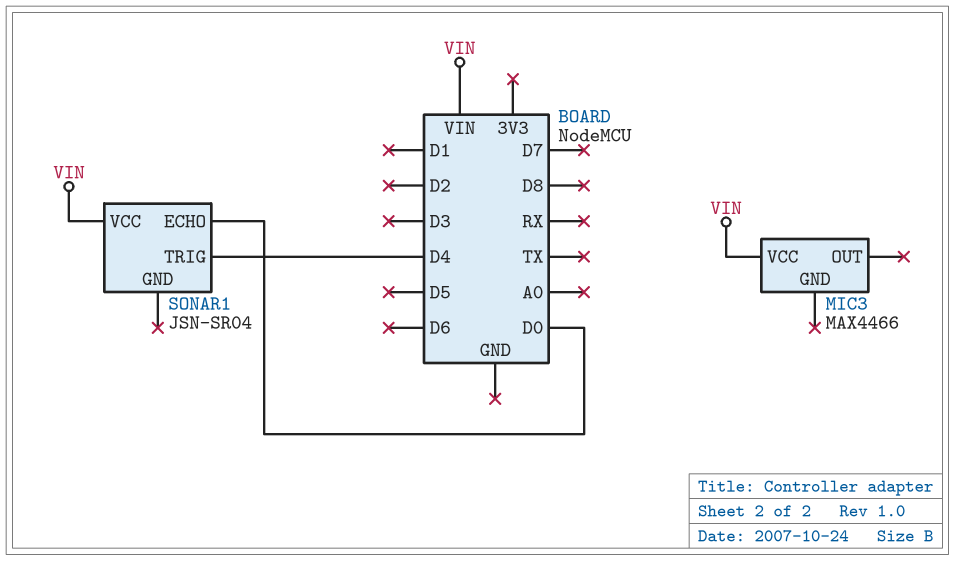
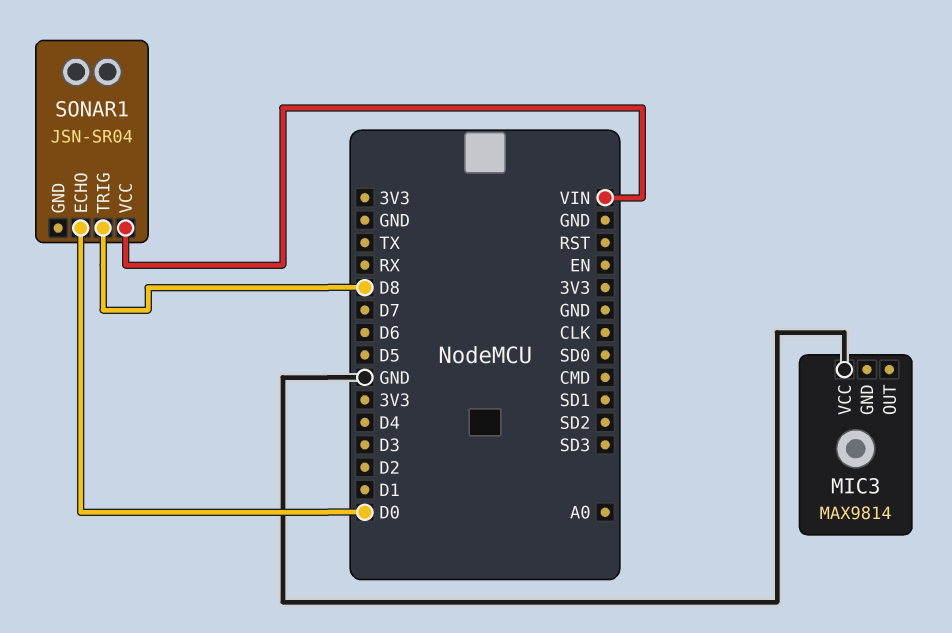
MIC3: MAX4466 -> MAX9814
MIC3 pin VCC: VIN -> GND
SONAR1 pin TRIG: D4 -> D8

